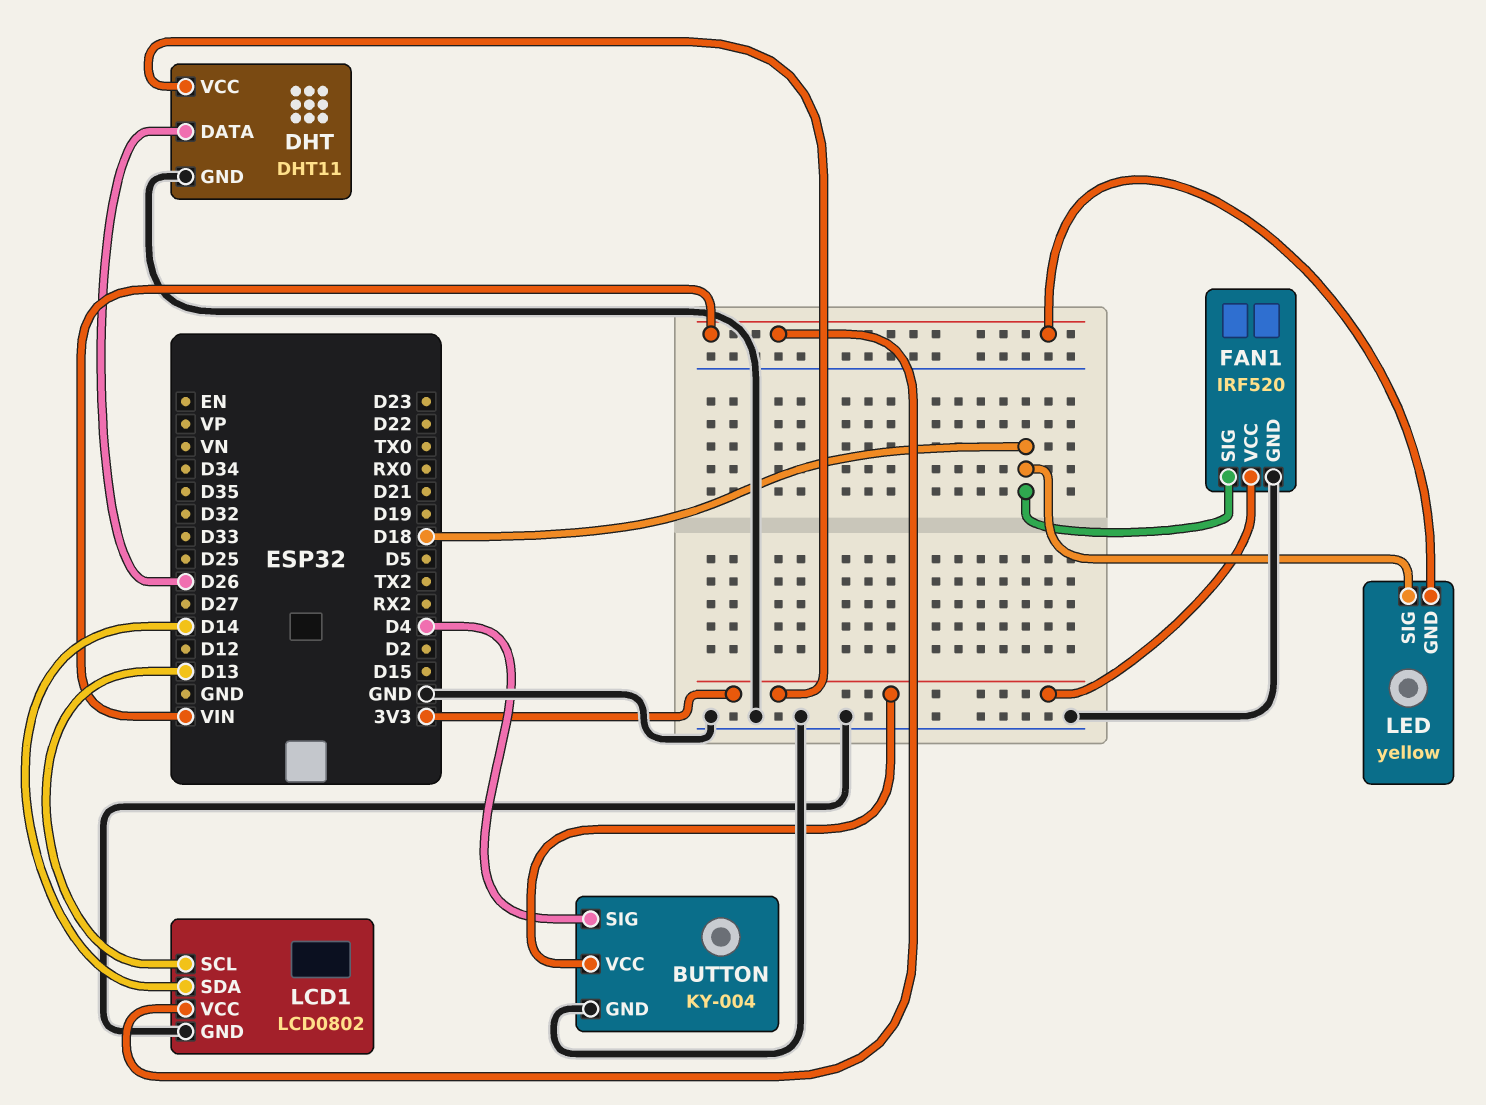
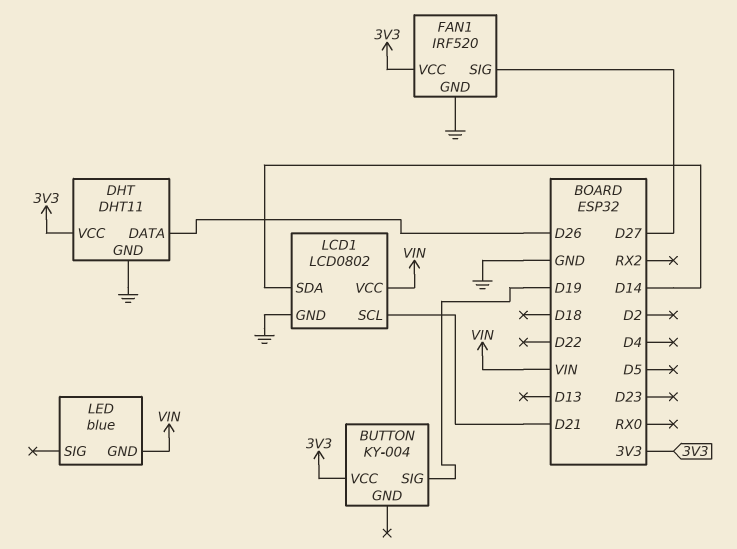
BUTTON pin GND: GND -> none
BUTTON pin SIG: D4 -> D19
FAN1 pin SIG: D18 -> D27
LCD1 pin SCL: D13 -> D21
LED: yellow -> blue
LED pin SIG: D18 -> none

